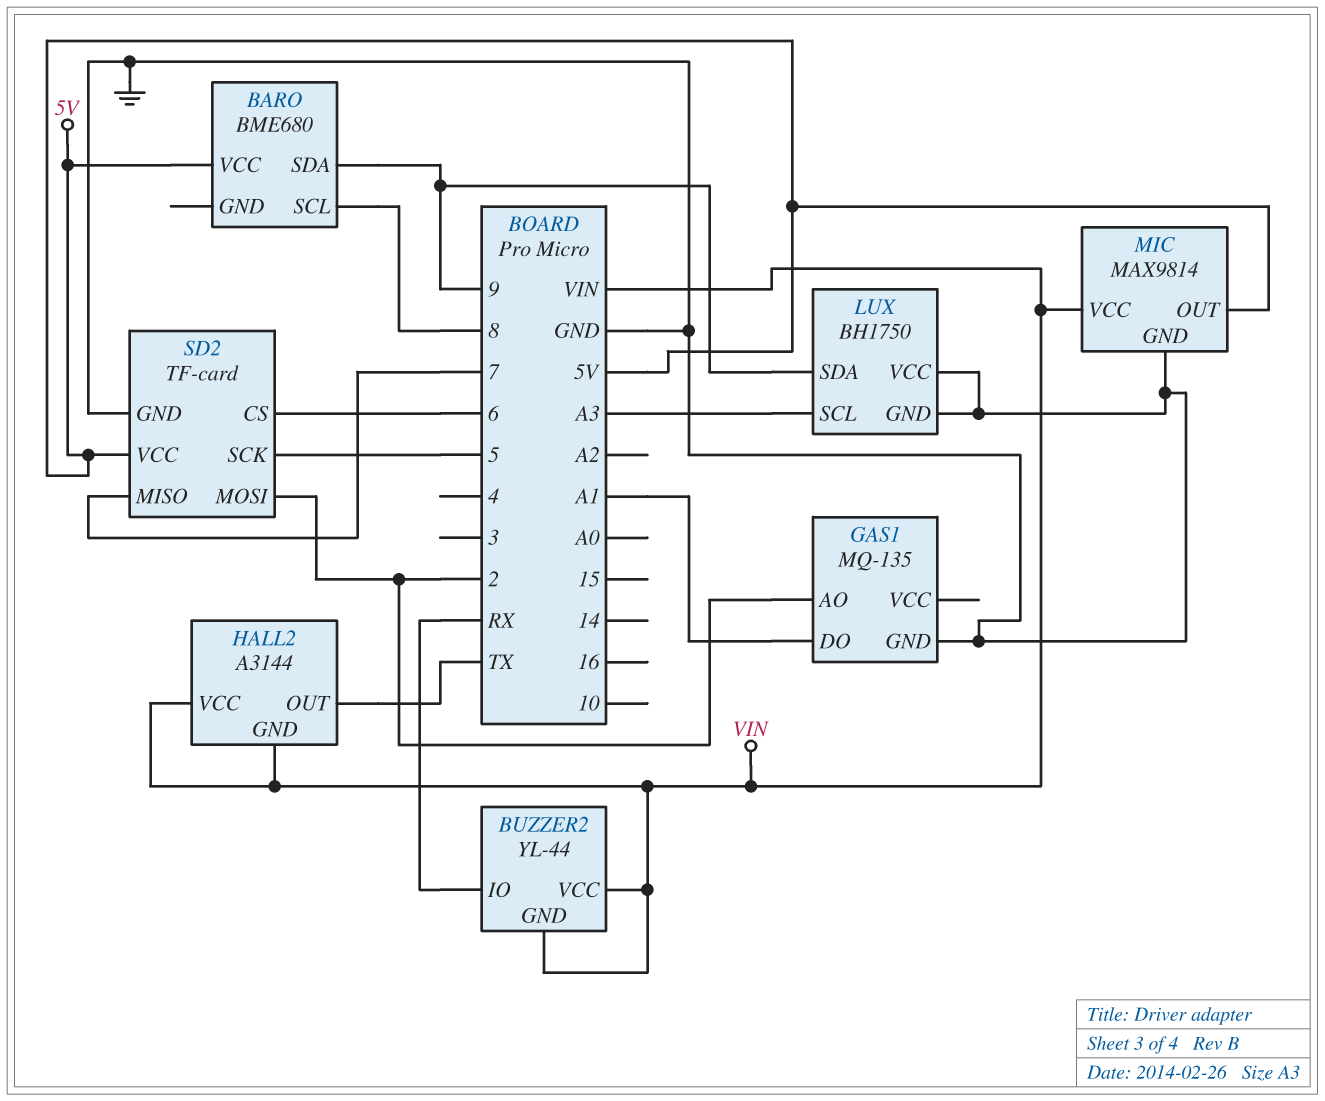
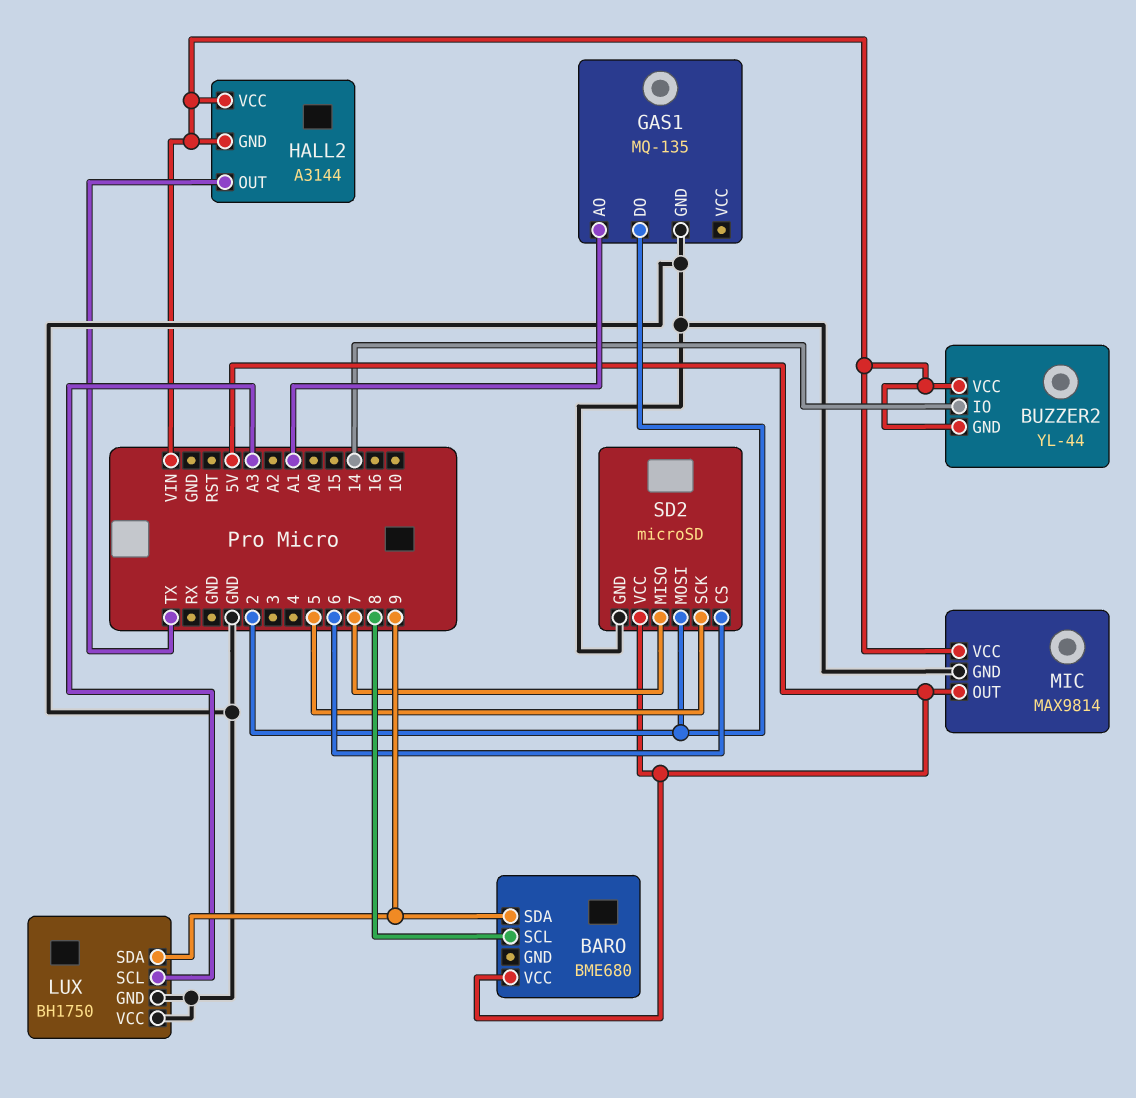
BUZZER2 pin IO: RX -> 14
GAS1 pin AO: 2 -> A1
GAS1 pin DO: A1 -> 2
SD2: TF-card -> microSD

